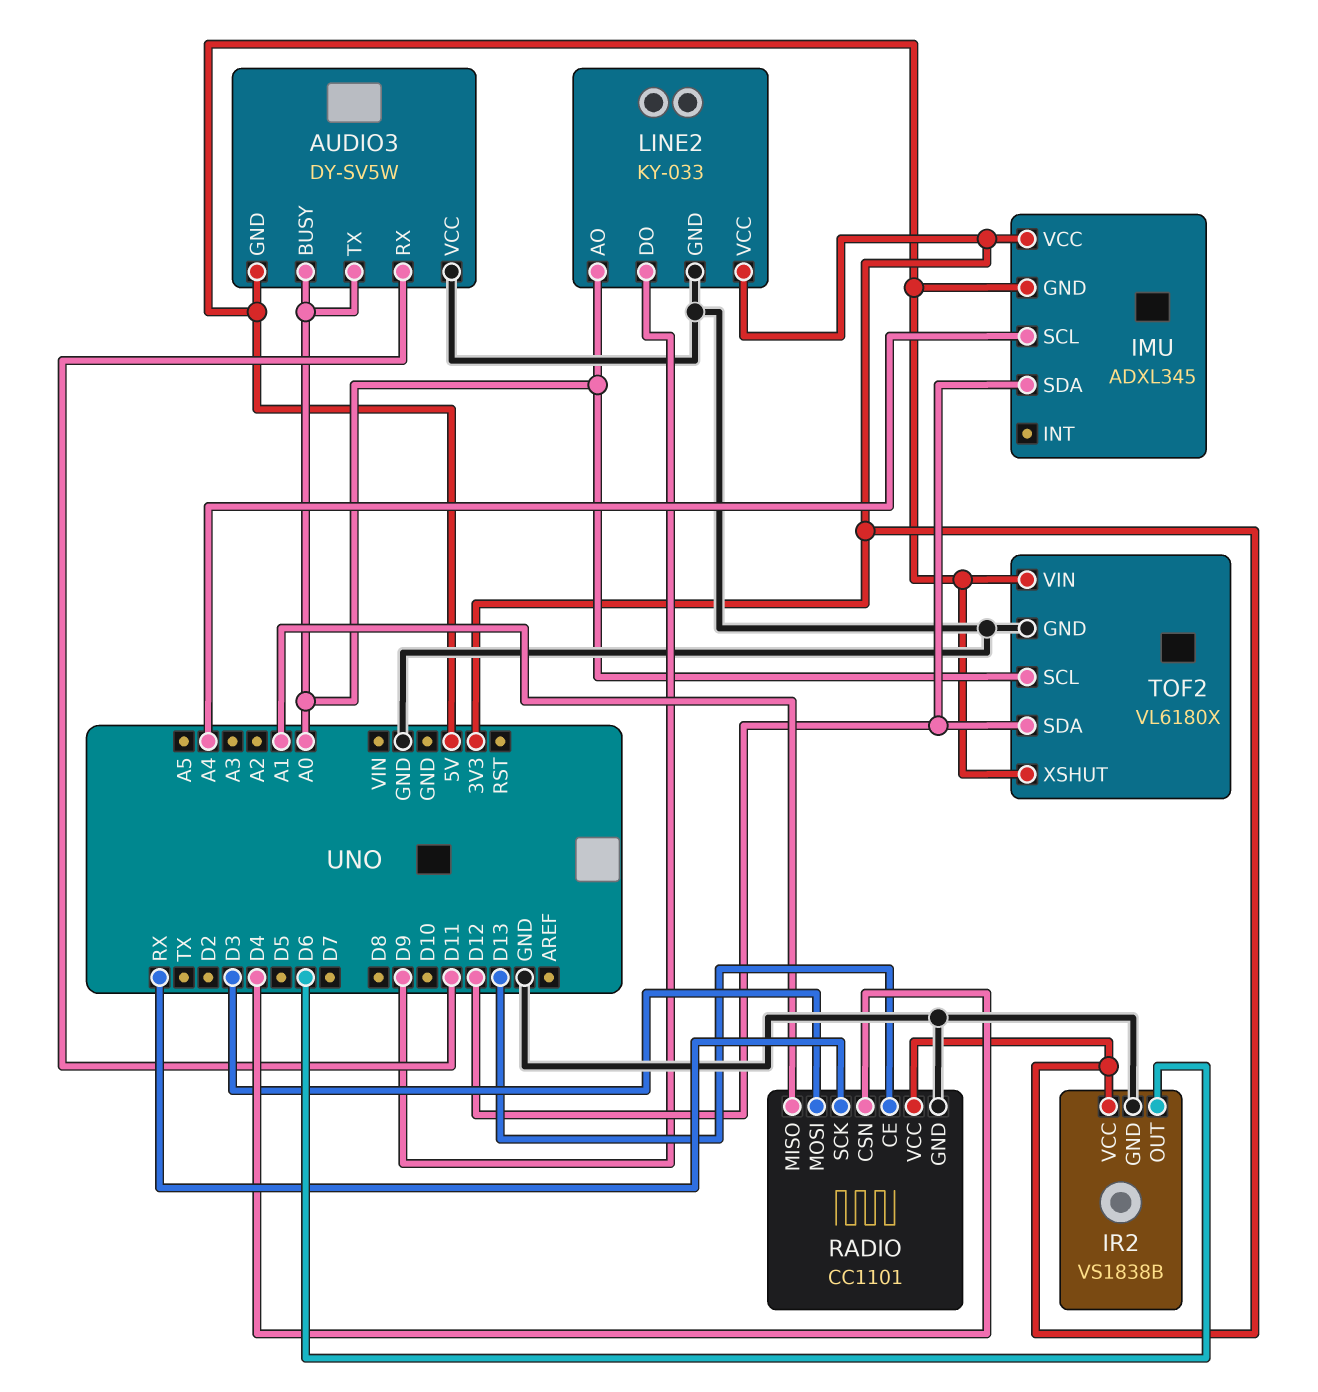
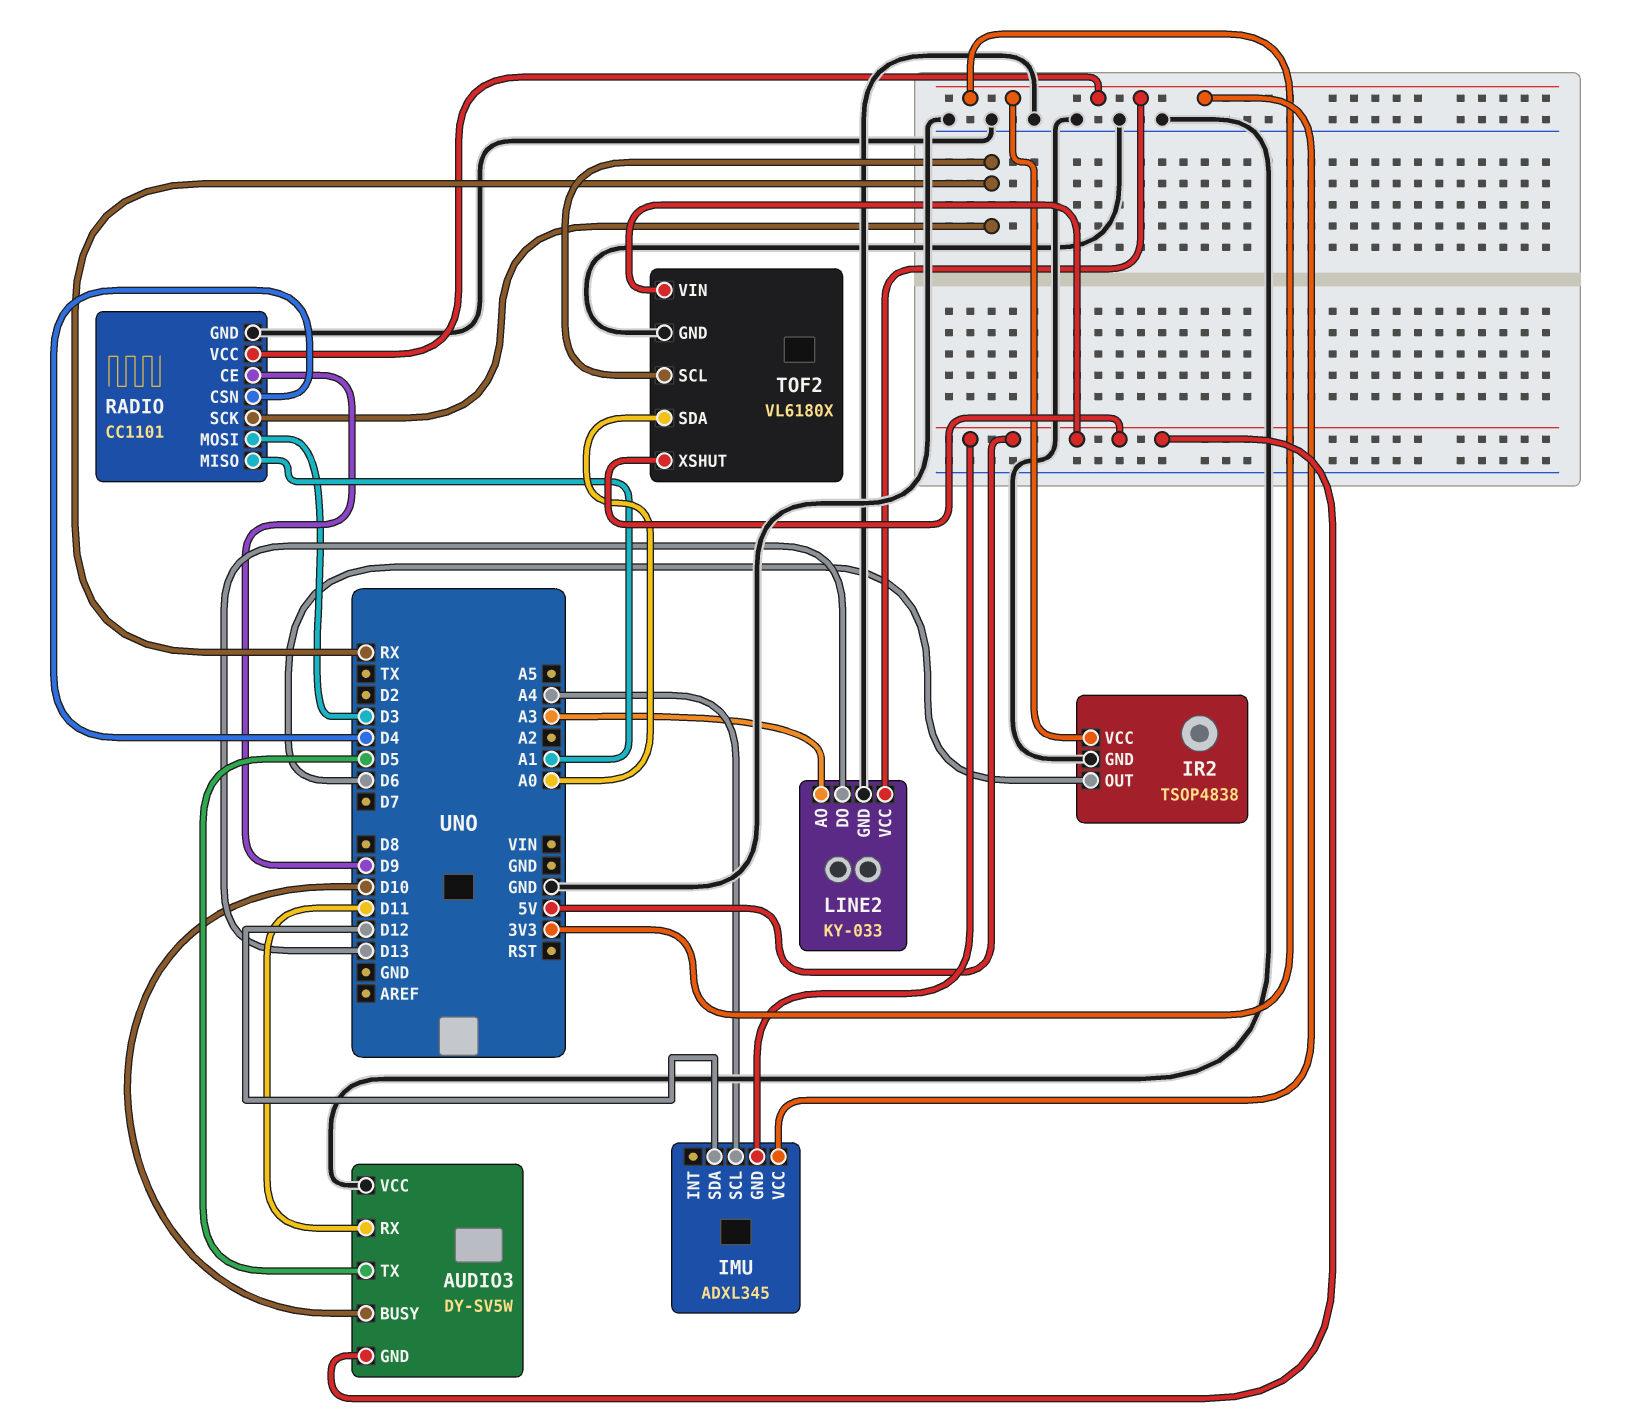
AUDIO3 pin BUSY: A0 -> D10
AUDIO3 pin TX: A0 -> D5
IR2: VS1838B -> TSOP4838
LINE2 pin AO: A0 -> A3
LINE2 pin DO: D9 -> D13
RADIO pin CE: D13 -> D9
TOF2 pin SCL: A0 -> RX
TOF2 pin SDA: D12 -> A0

